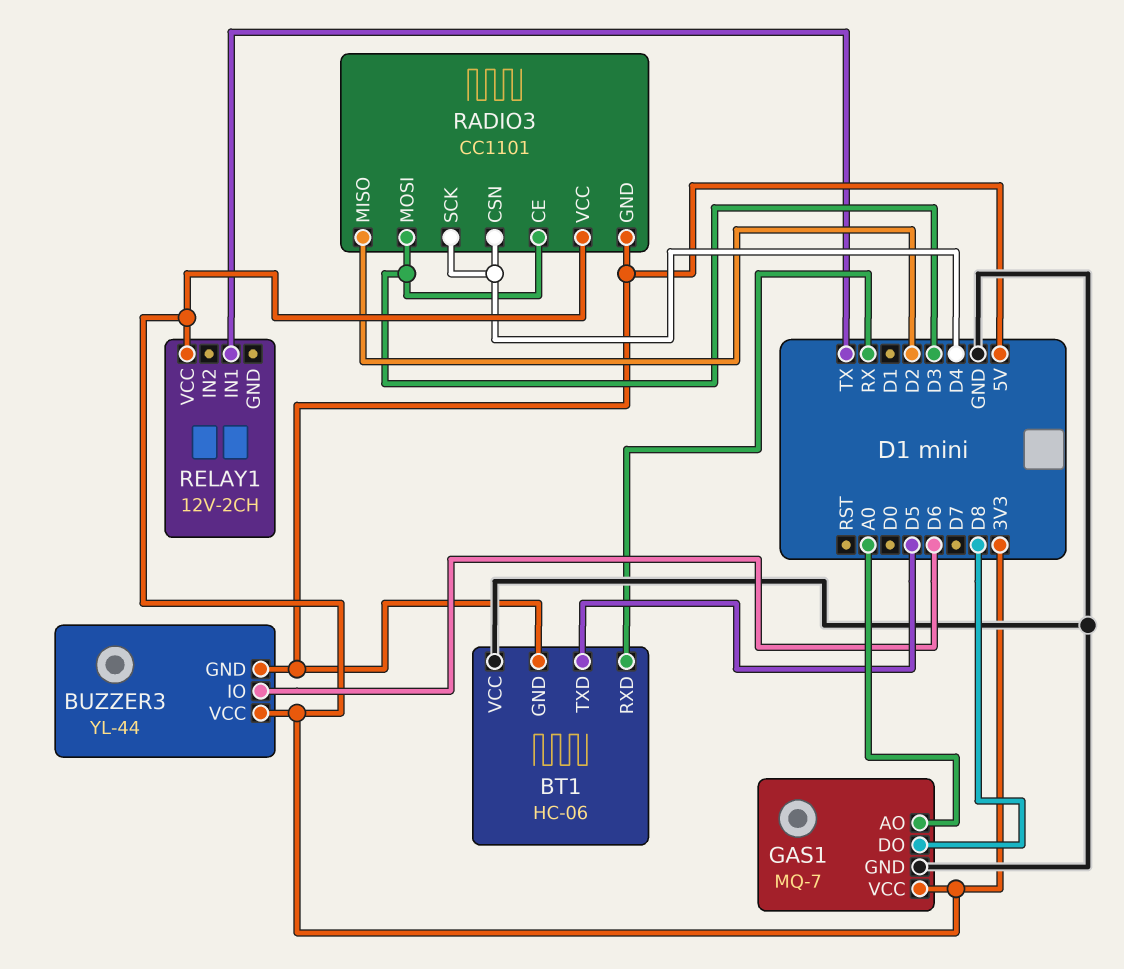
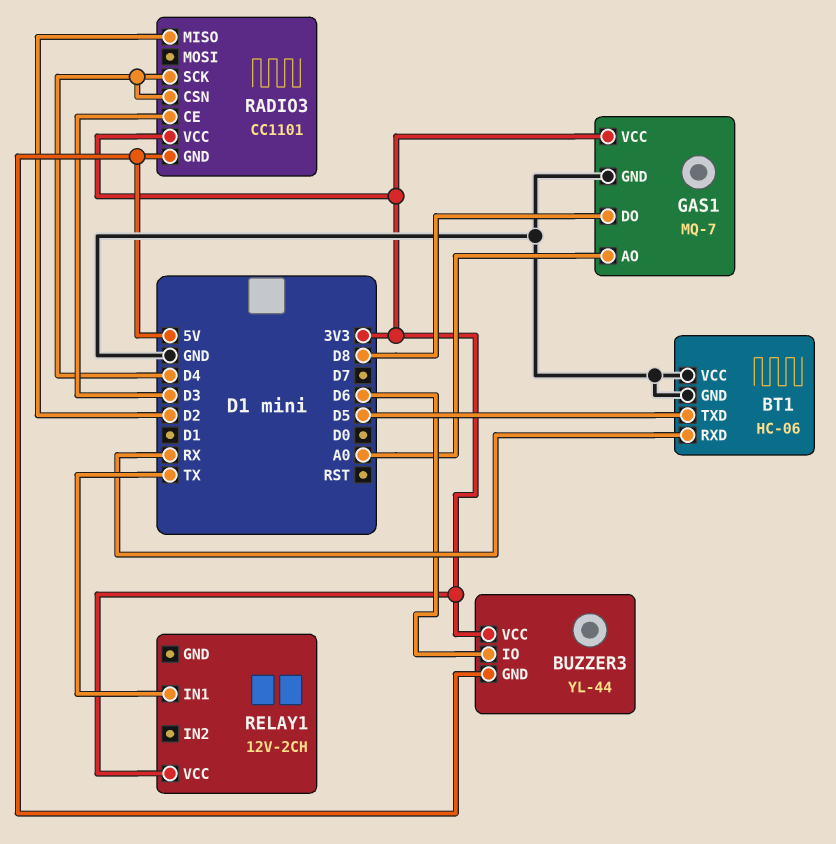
BT1 pin GND: 5V -> GND
RADIO3 pin MOSI: D3 -> none

